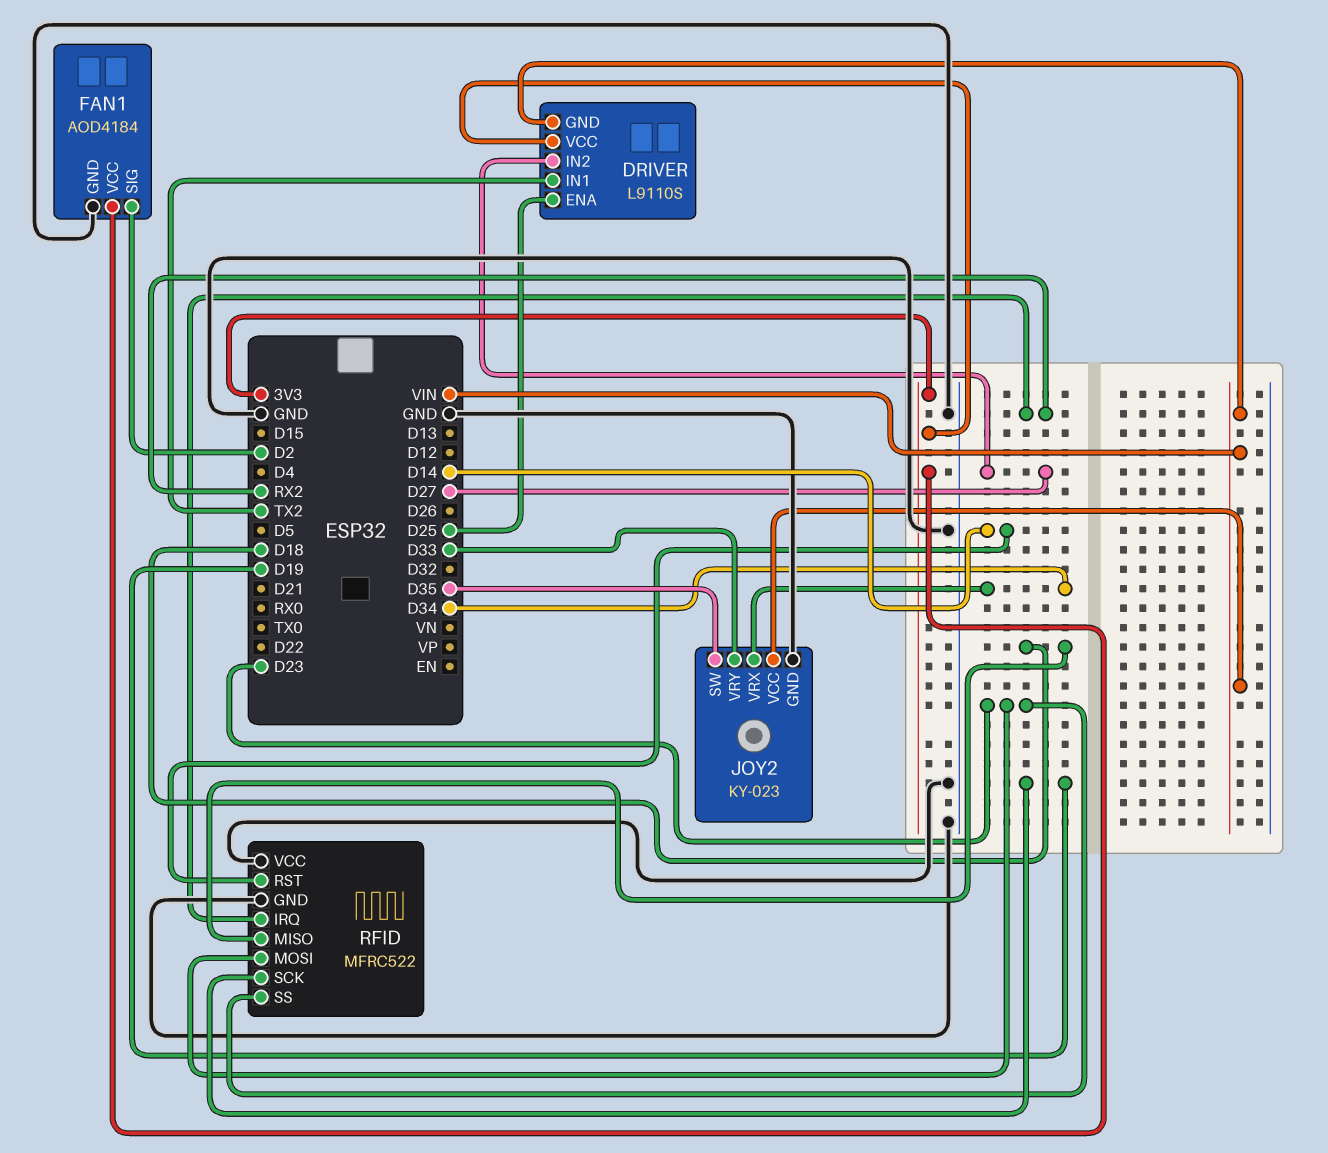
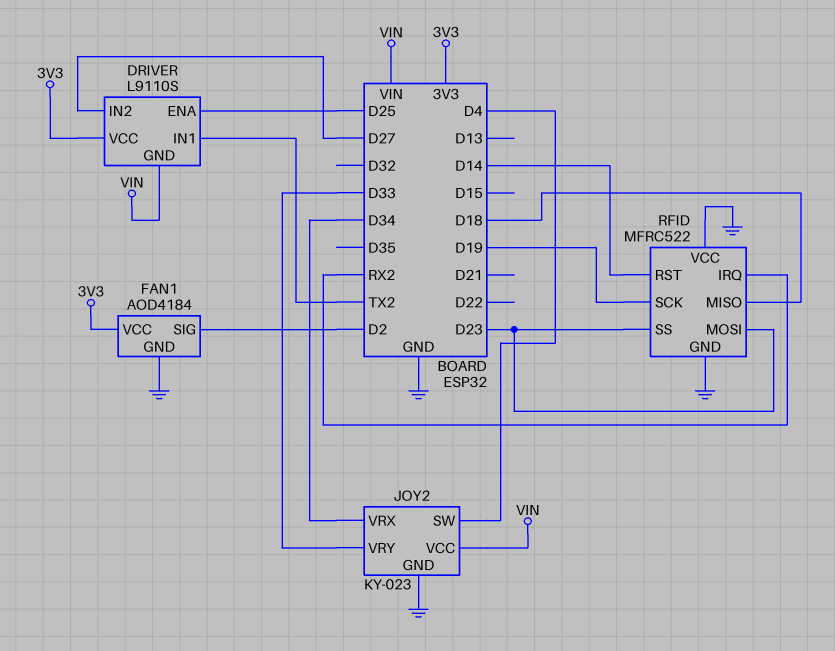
JOY2 pin SW: D35 -> D4

